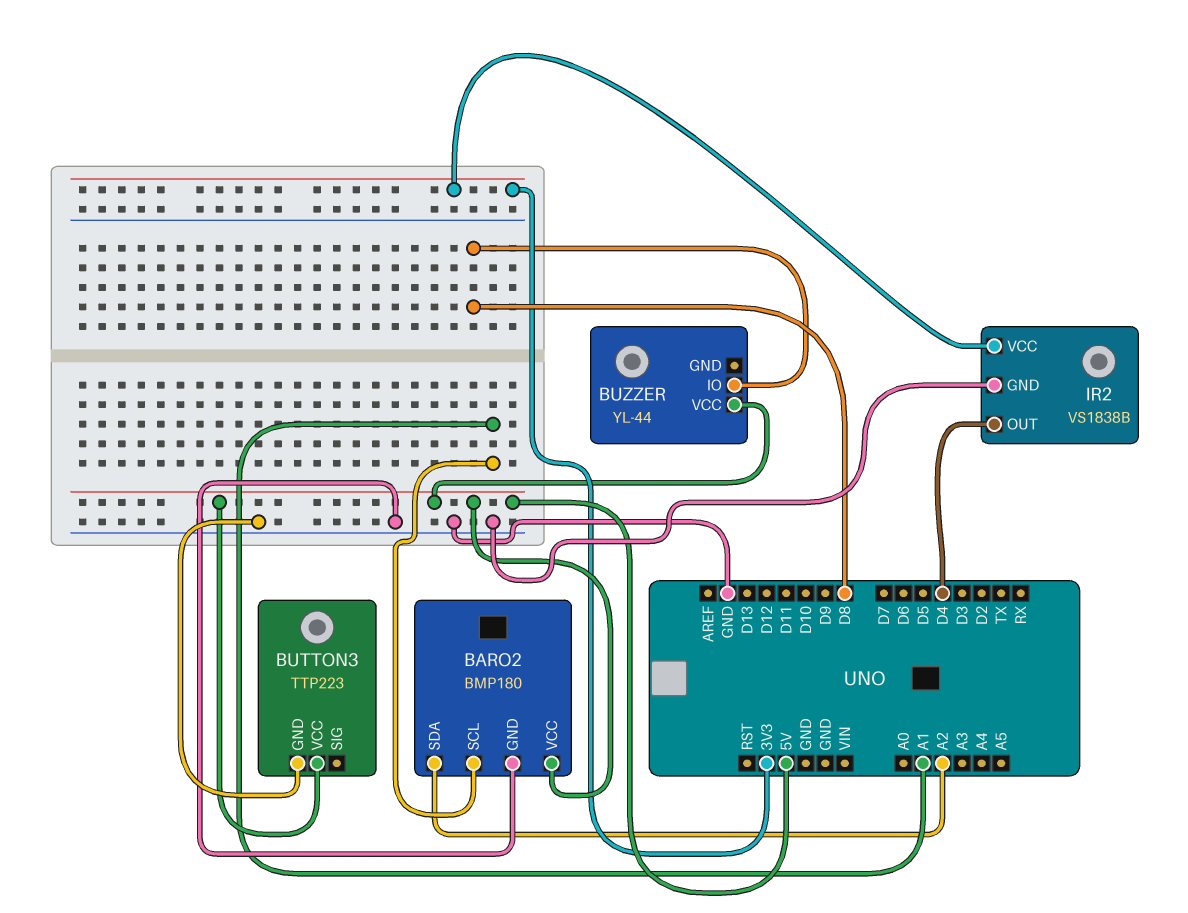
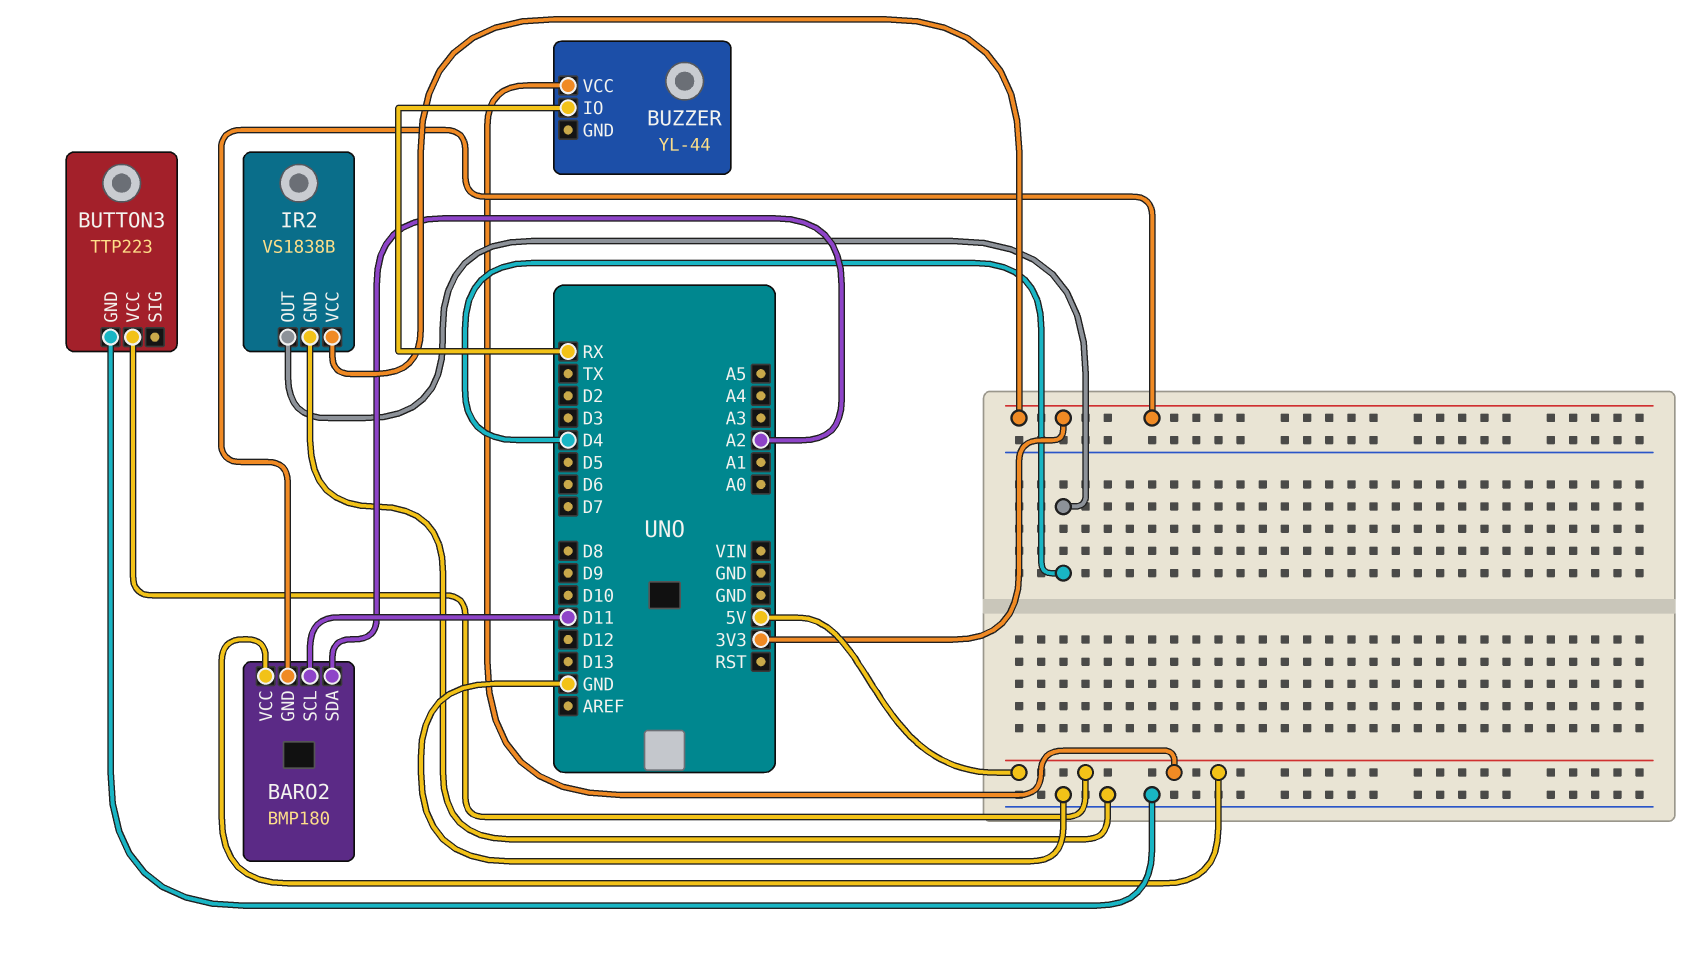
BARO2 pin GND: GND -> 3V3
BARO2 pin SCL: A1 -> D11
BUZZER pin IO: D8 -> RX

